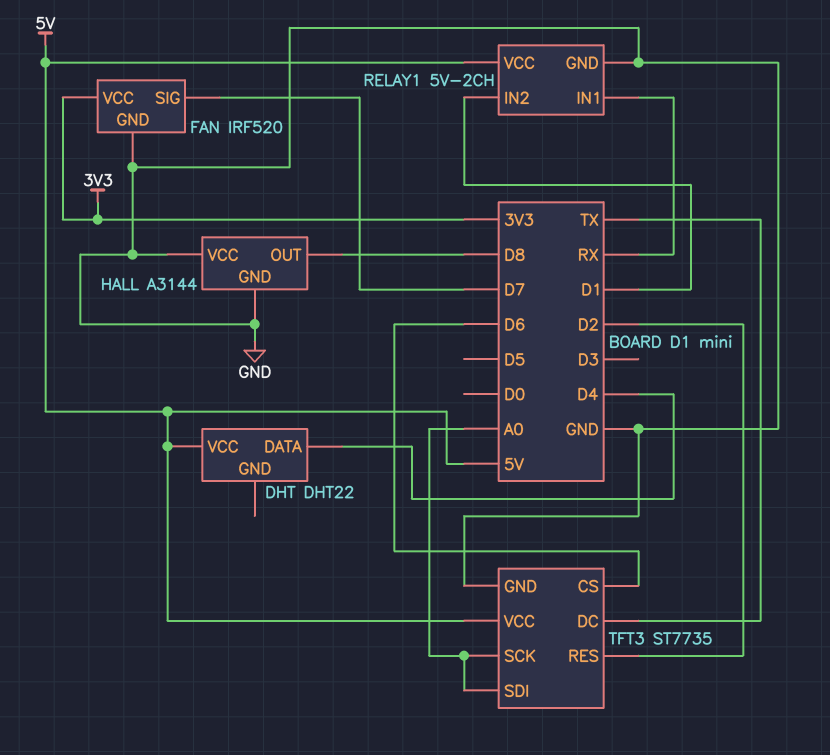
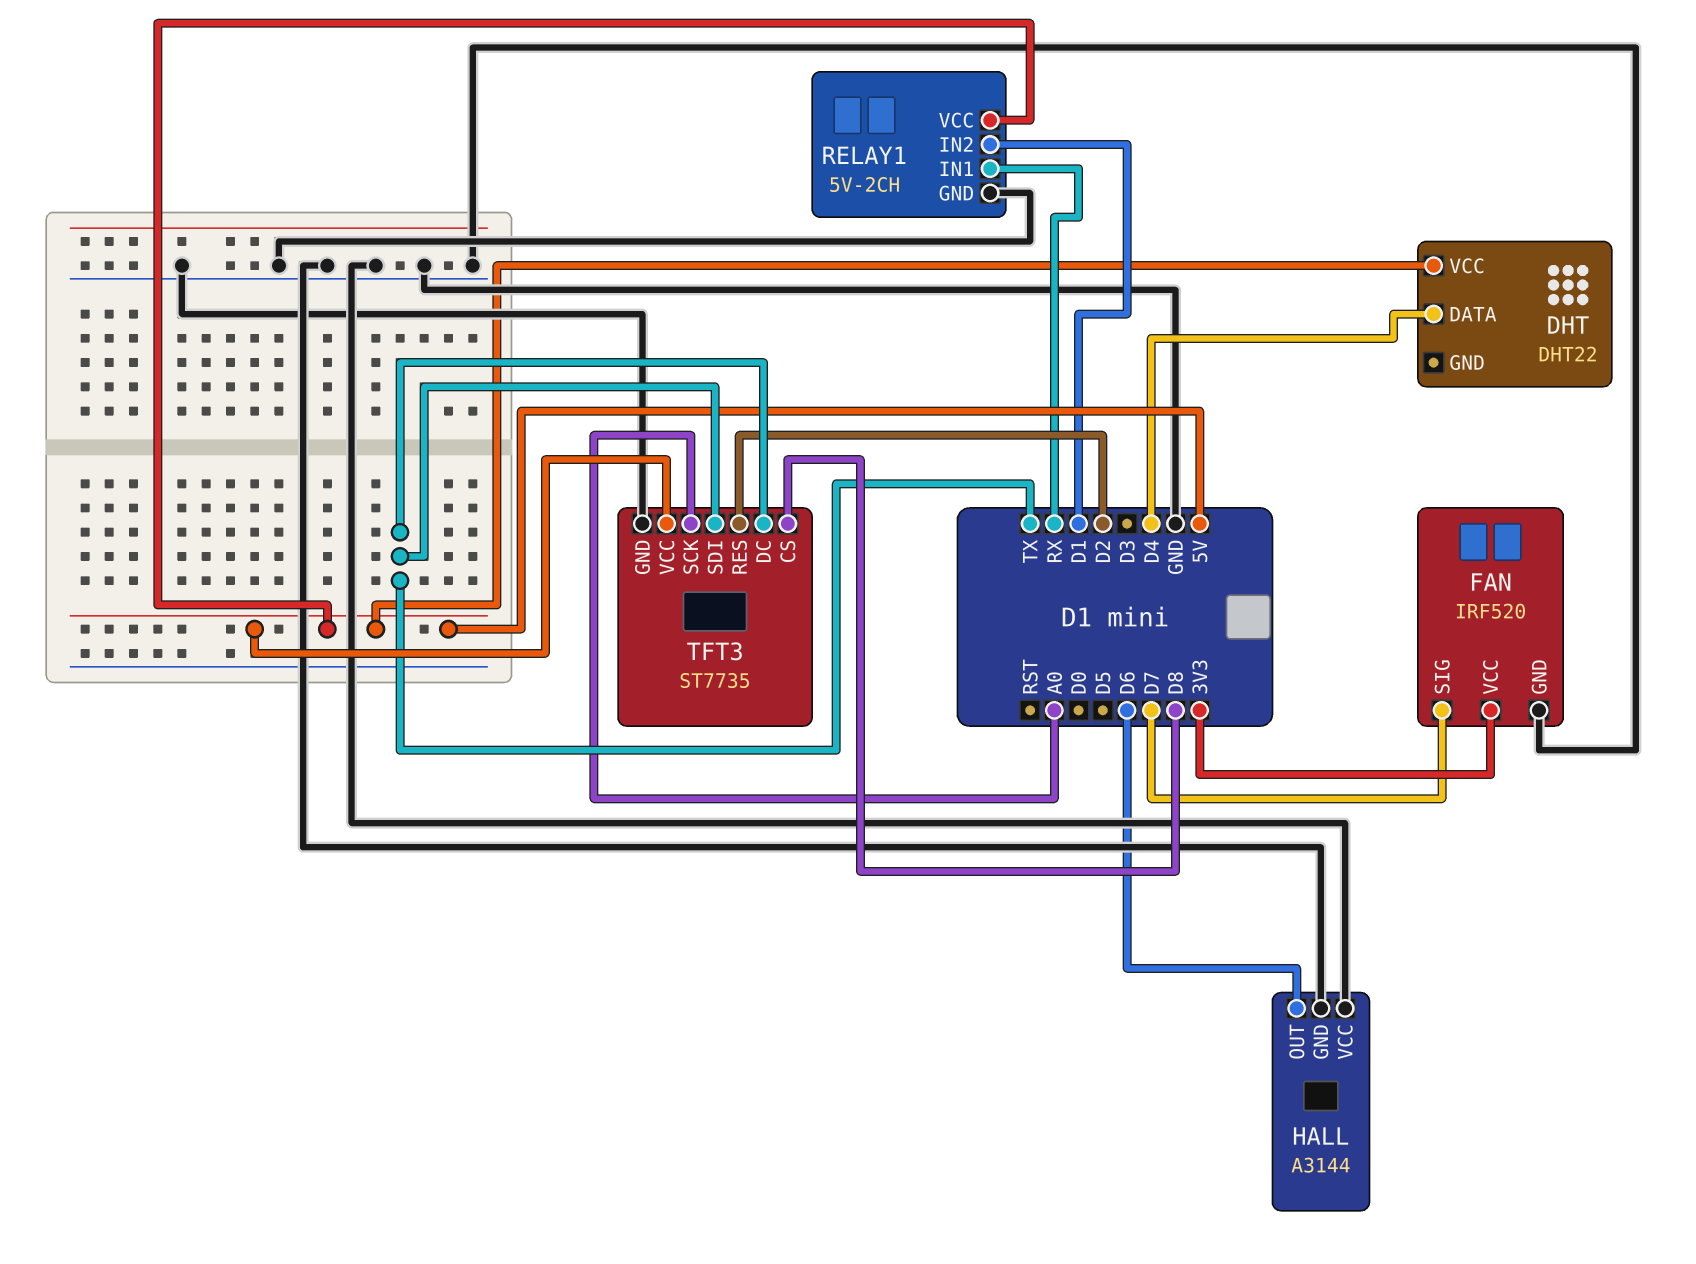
HALL pin OUT: D8 -> D6
TFT3 pin CS: D6 -> D8
TFT3 pin SDI: A0 -> TX

